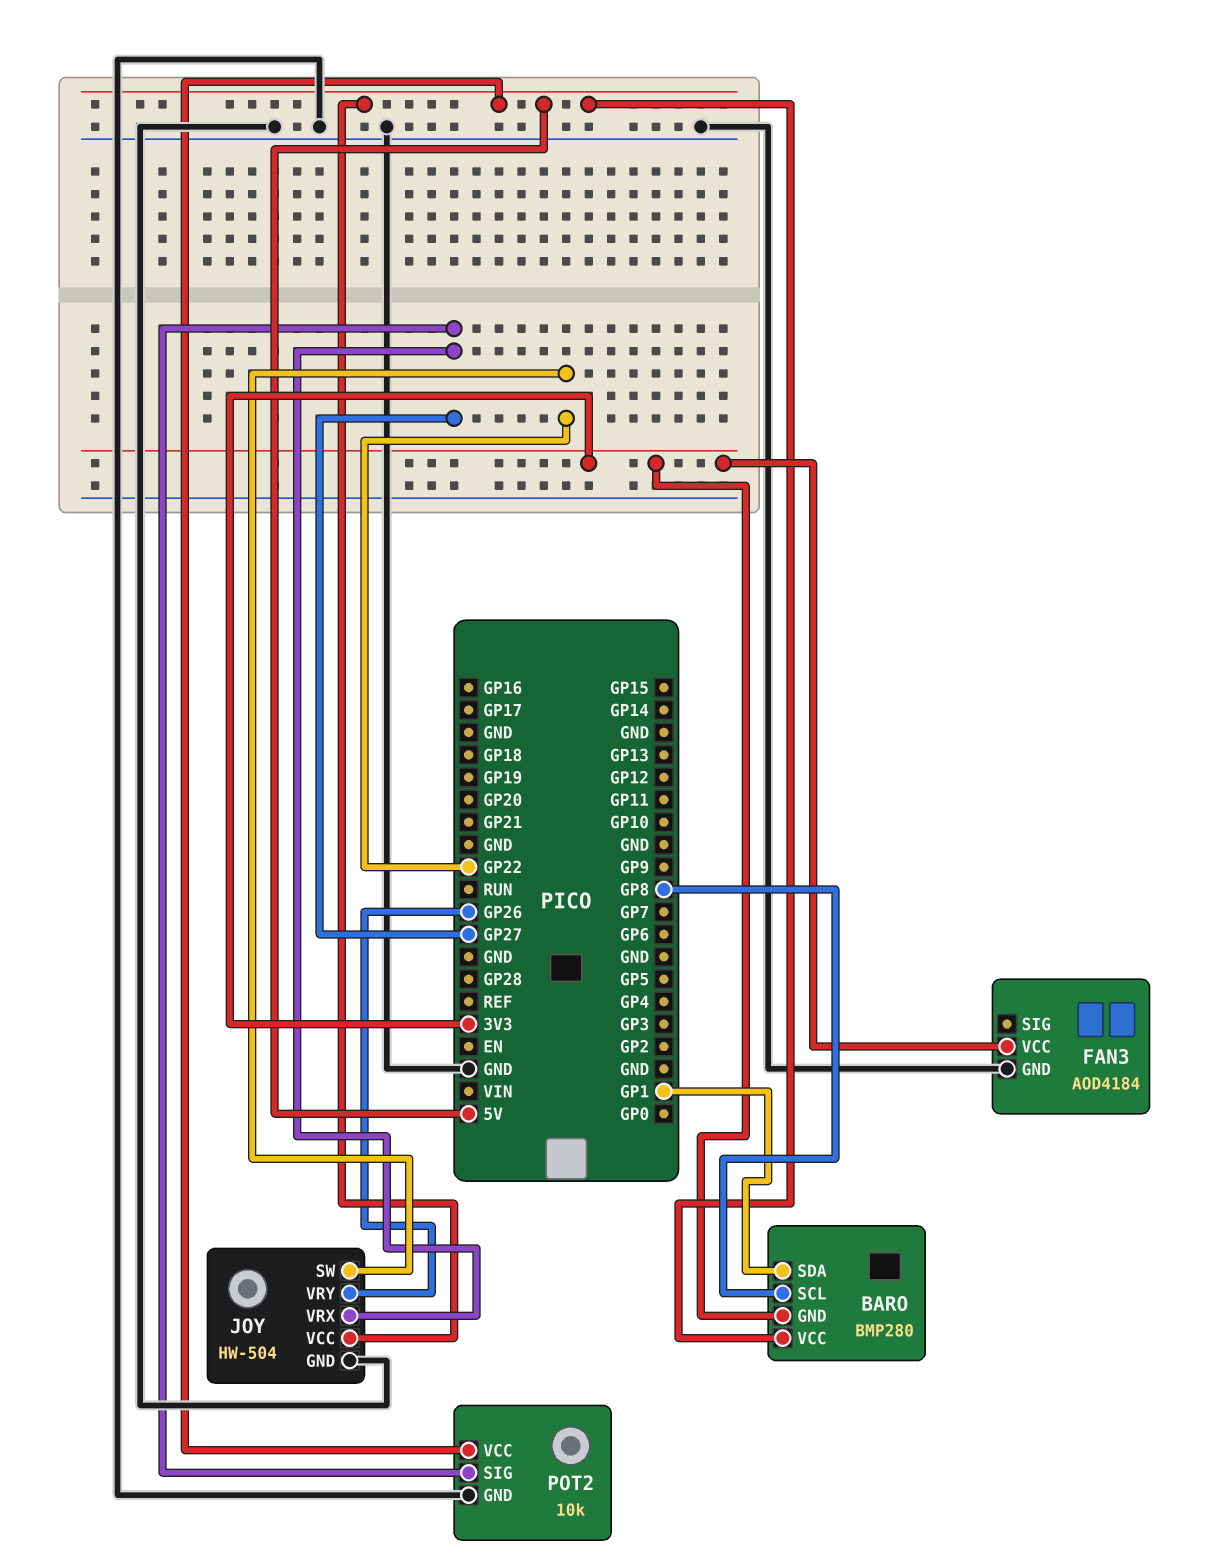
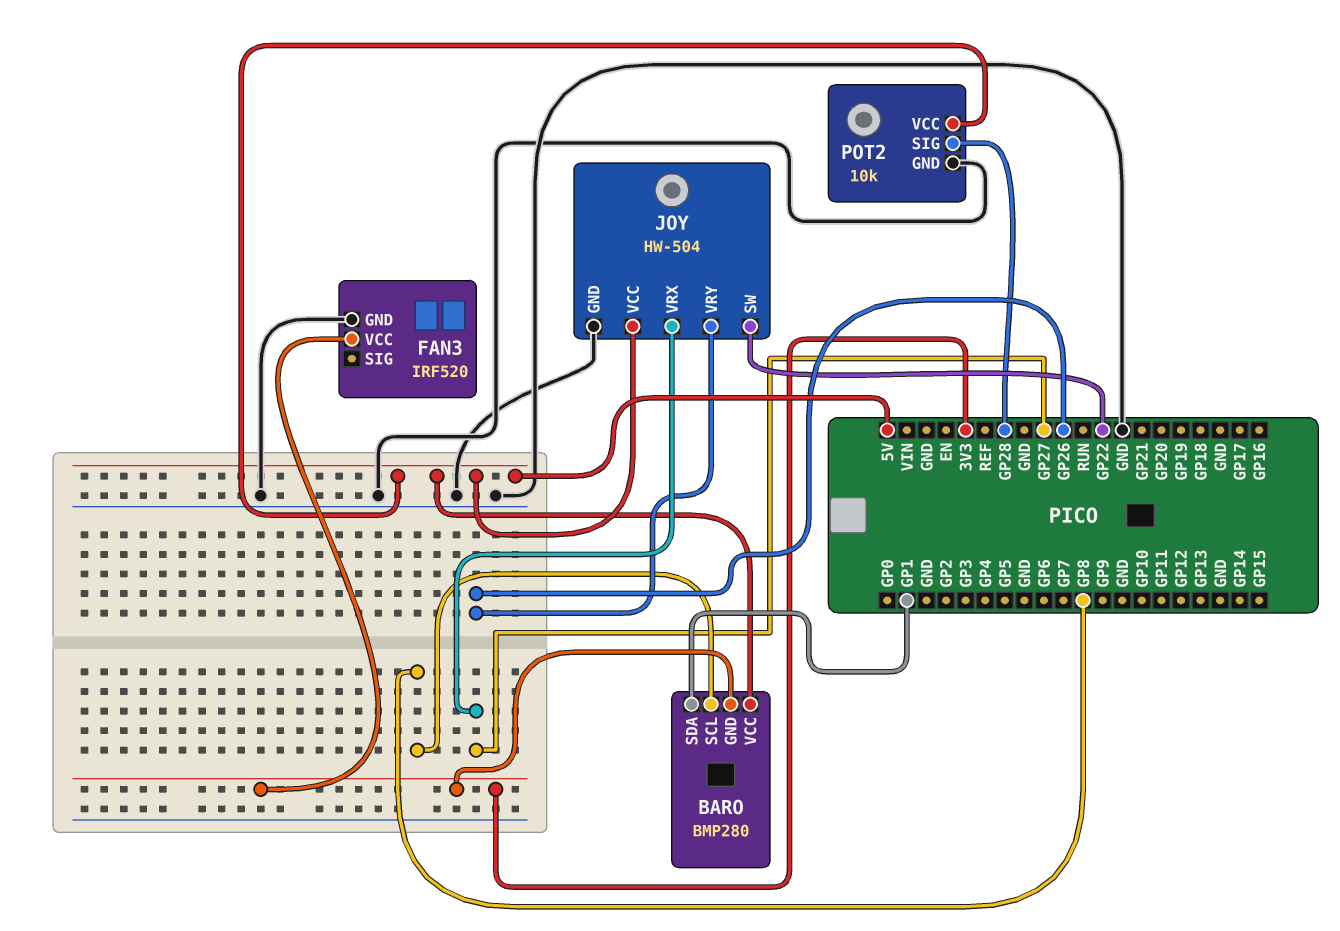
FAN3: AOD4184 -> IRF520
POT2 pin SIG: GP27 -> GP28

